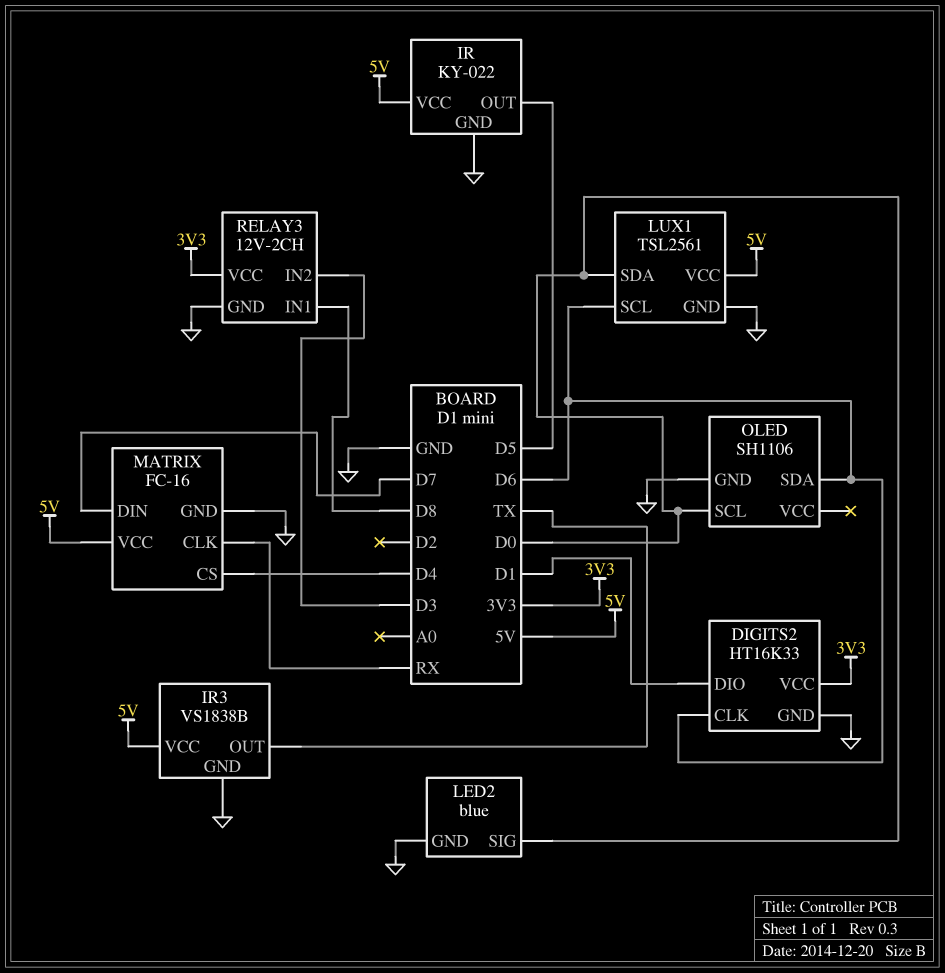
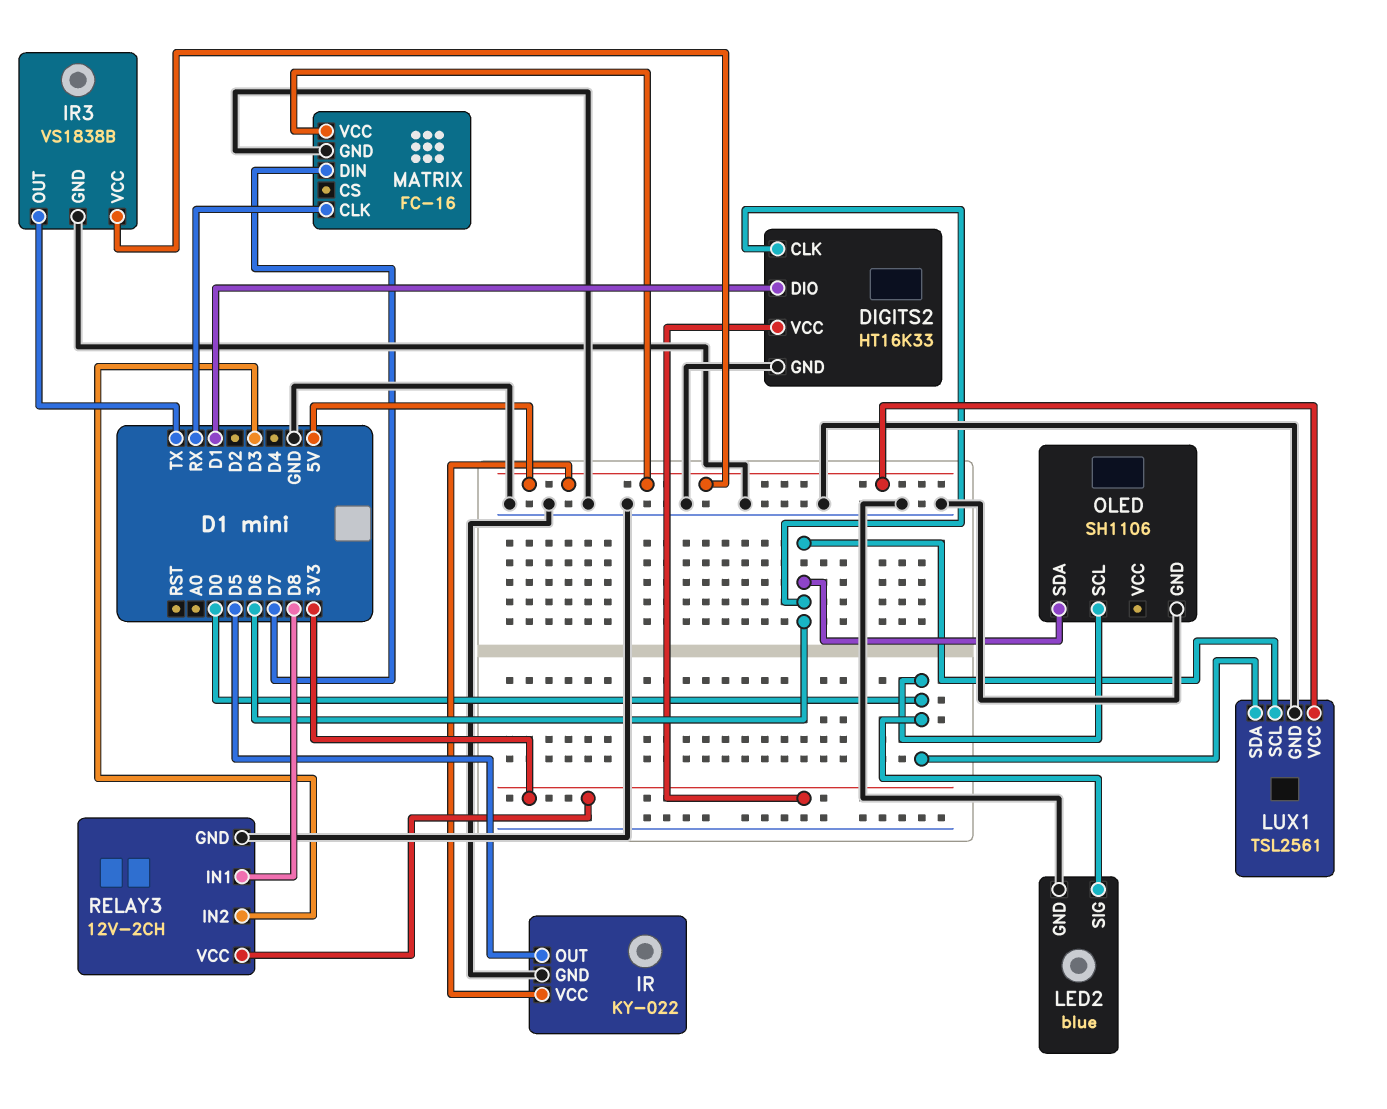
MATRIX pin CS: D4 -> none

